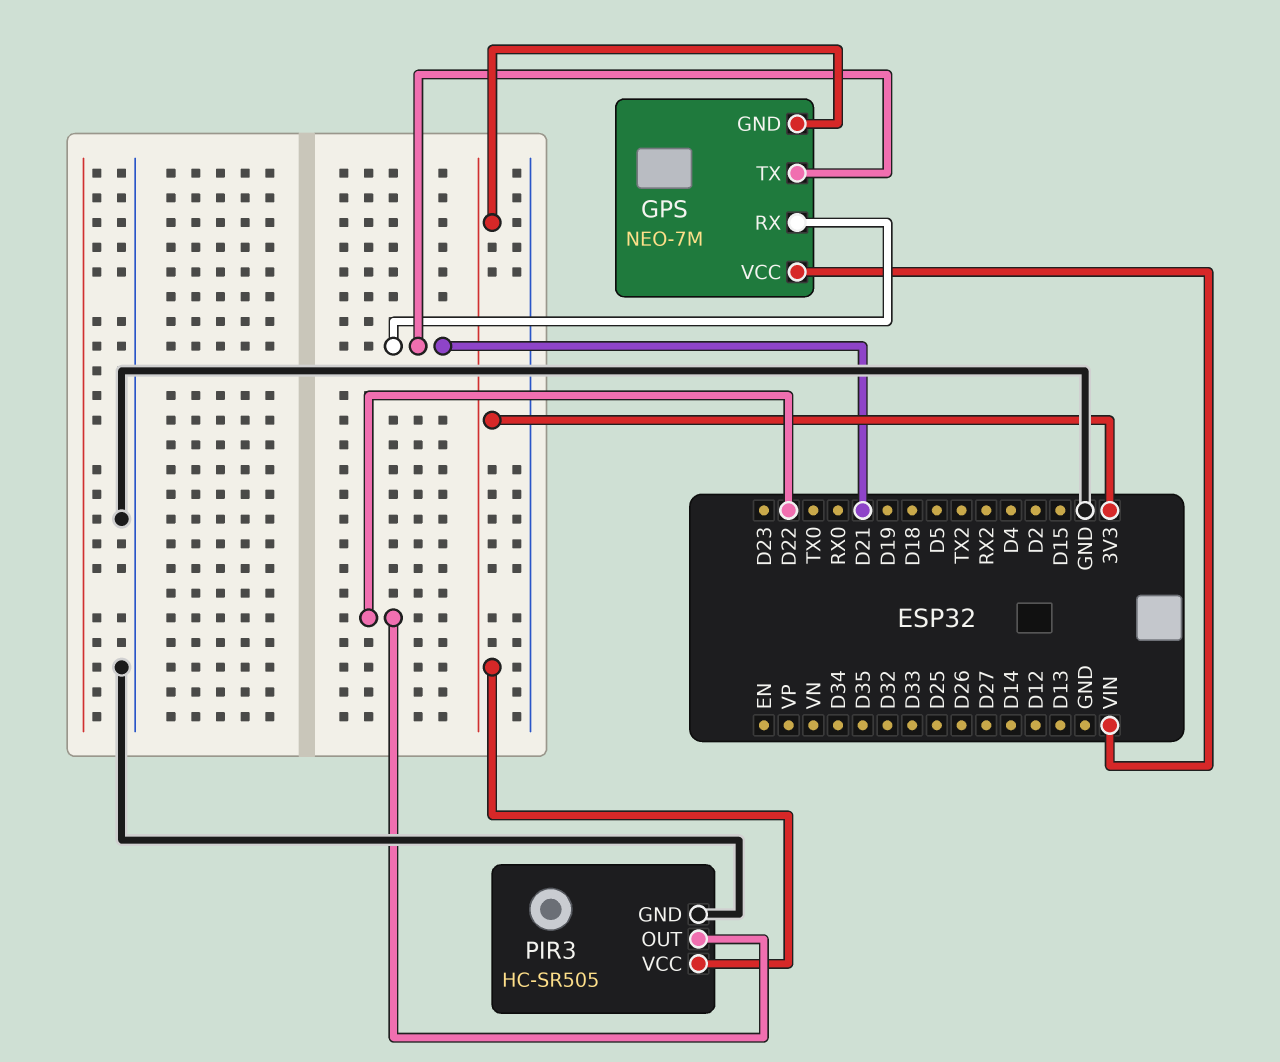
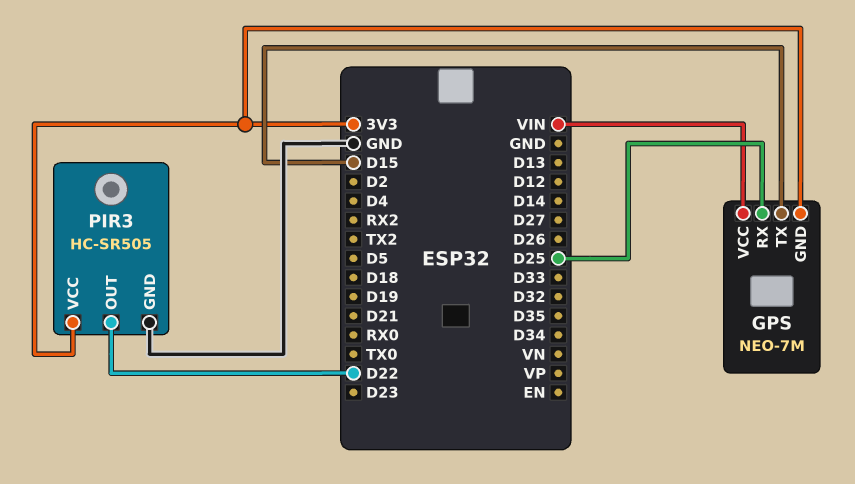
GPS pin RX: D21 -> D25
GPS pin TX: D21 -> D15

